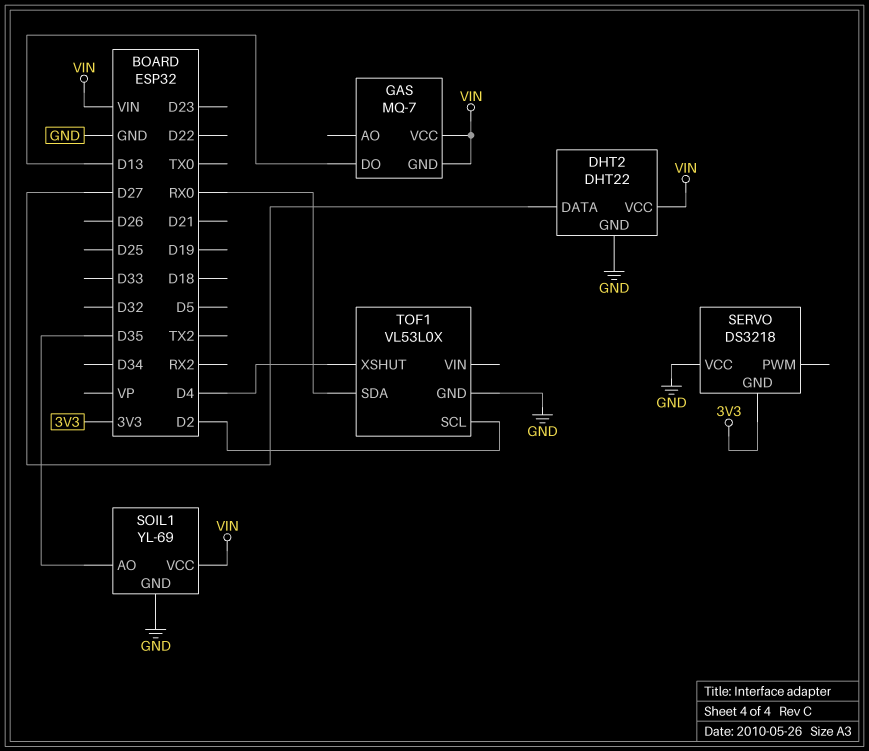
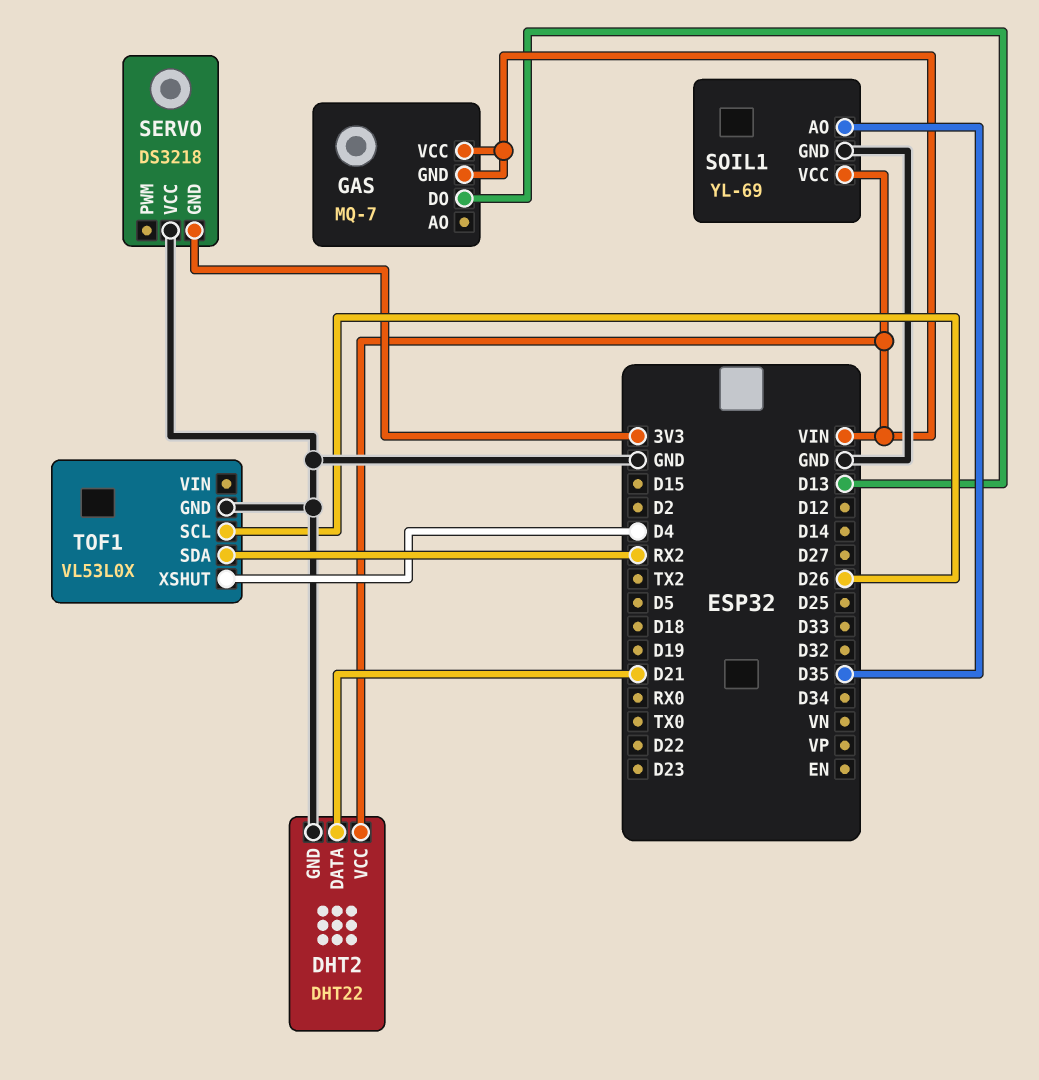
DHT2 pin DATA: D27 -> D21
TOF1 pin SCL: D2 -> D26
TOF1 pin SDA: RX0 -> RX2

